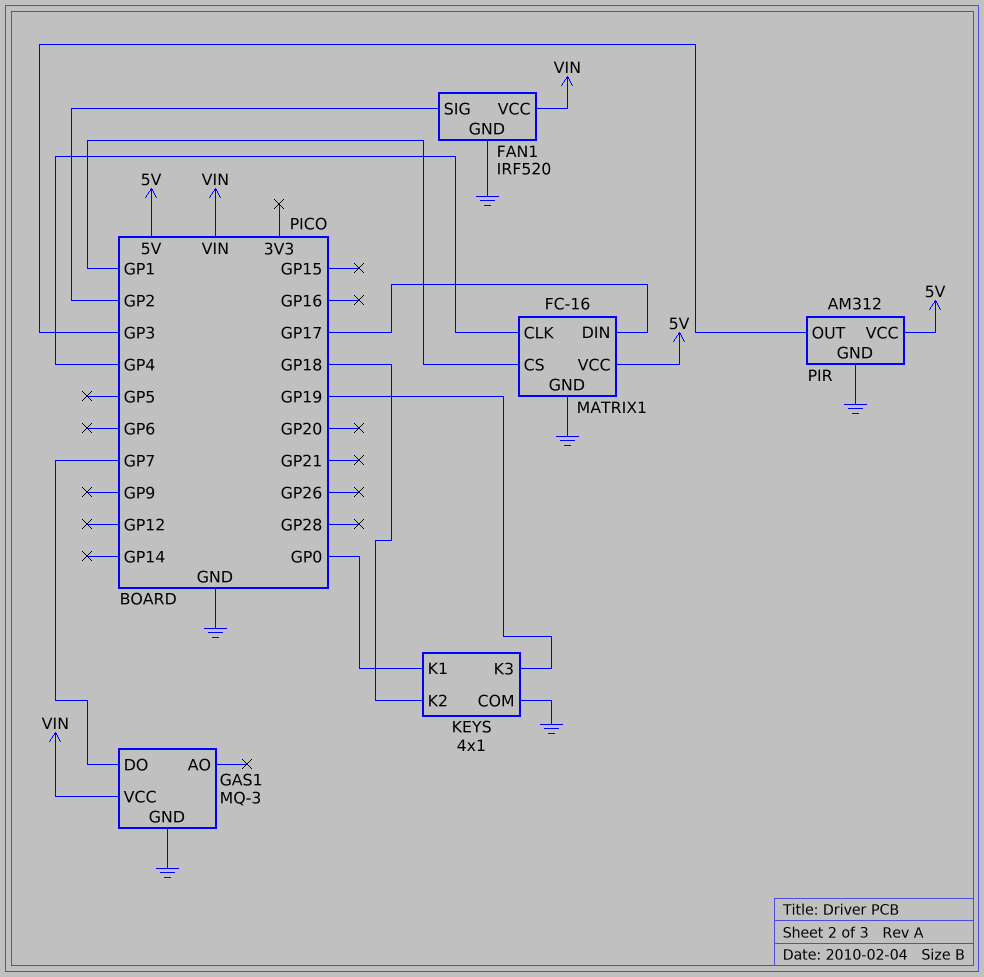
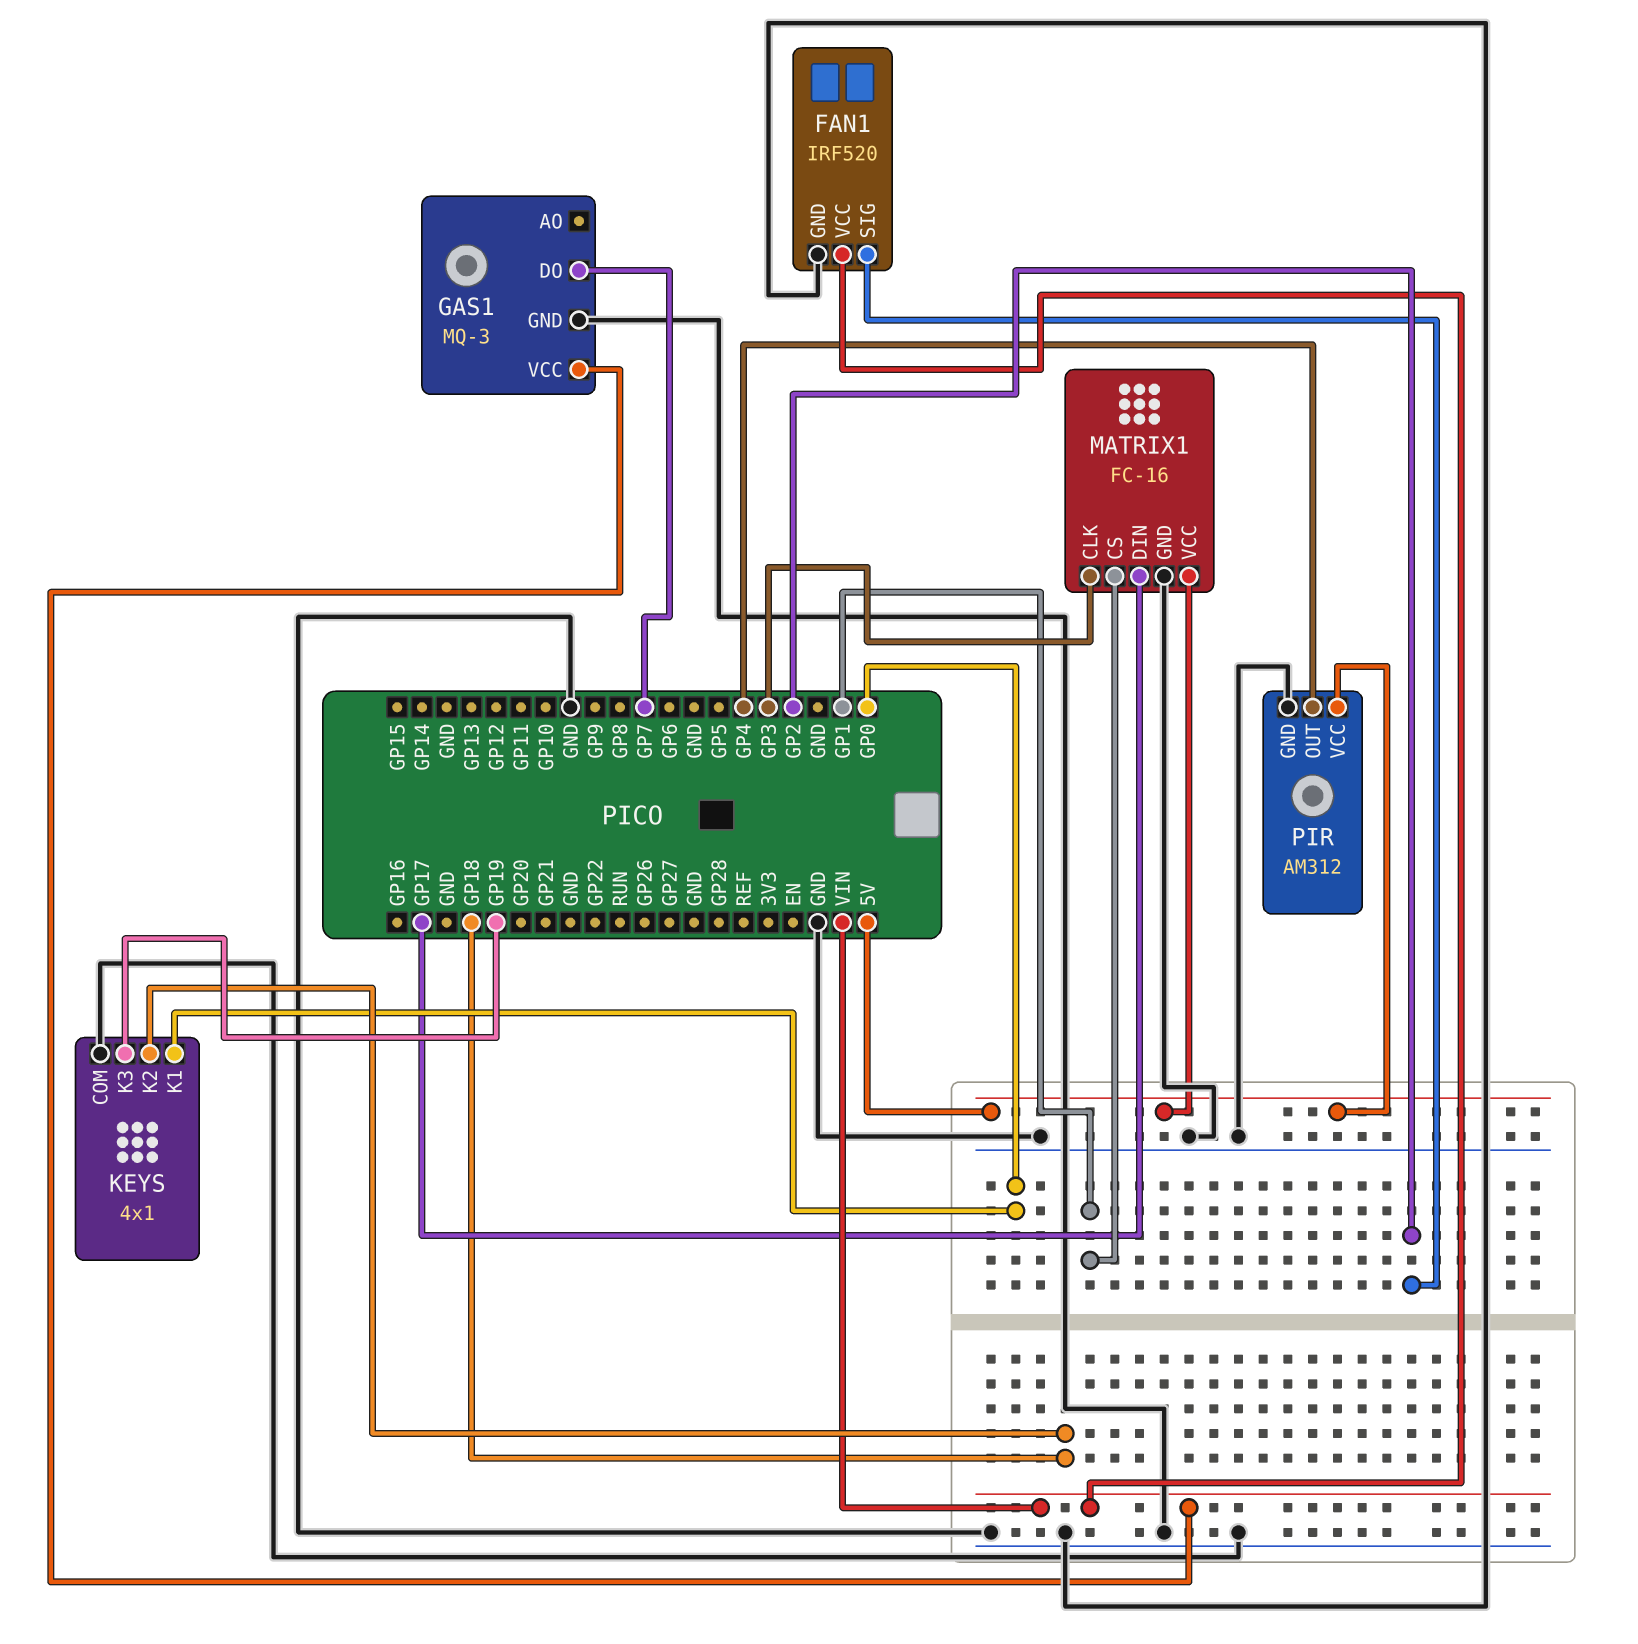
MATRIX1 pin CLK: GP4 -> GP3
PIR pin OUT: GP3 -> GP4

